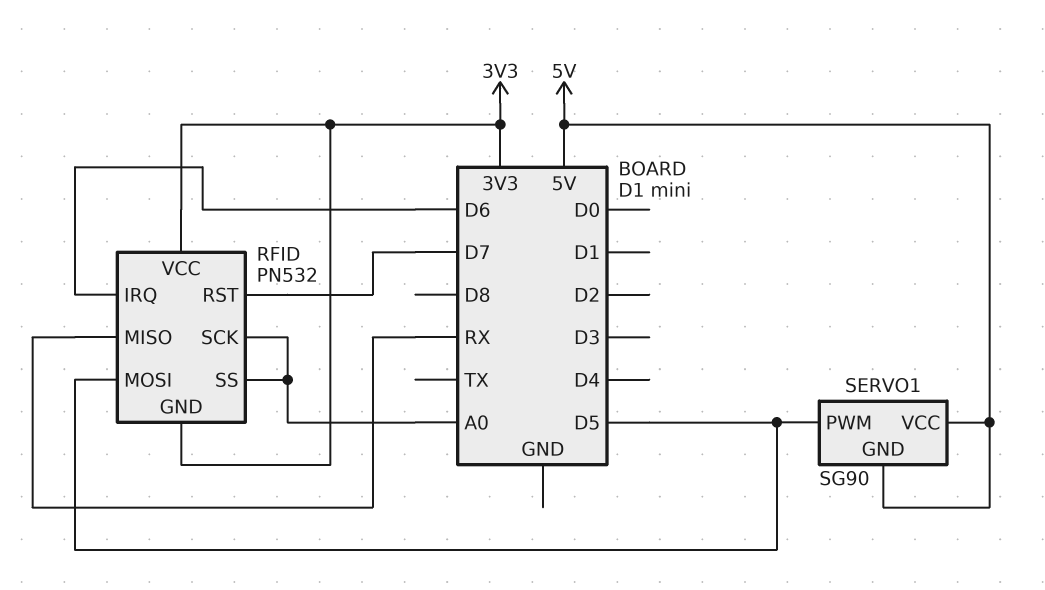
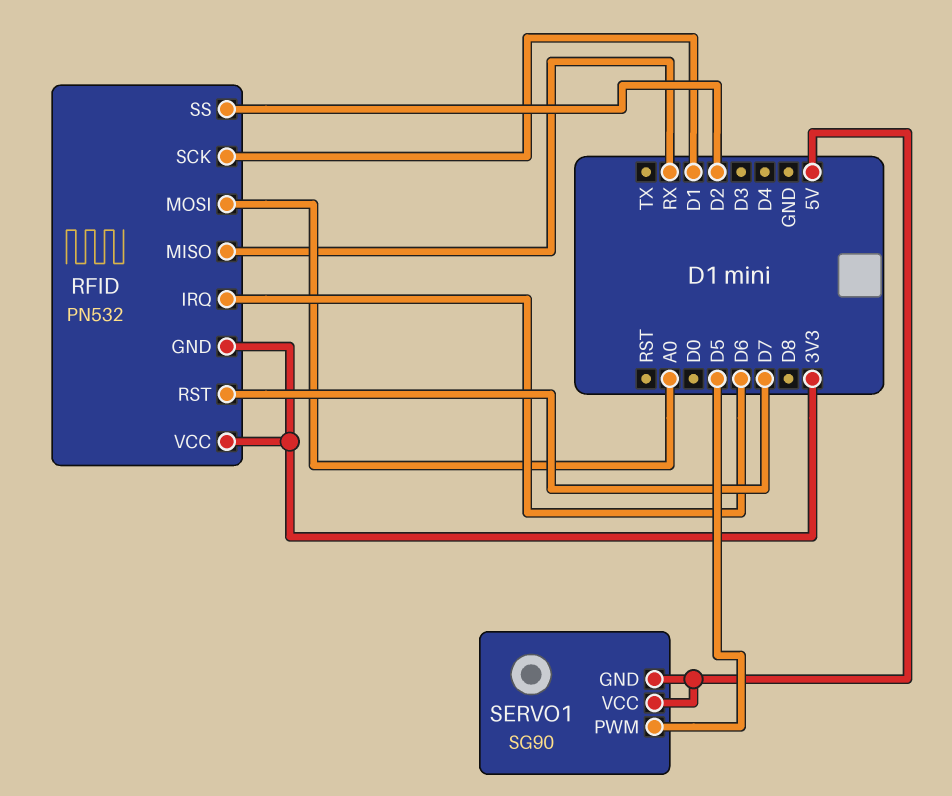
RFID pin MOSI: D5 -> A0
RFID pin SCK: A0 -> D1
RFID pin SS: A0 -> D2

